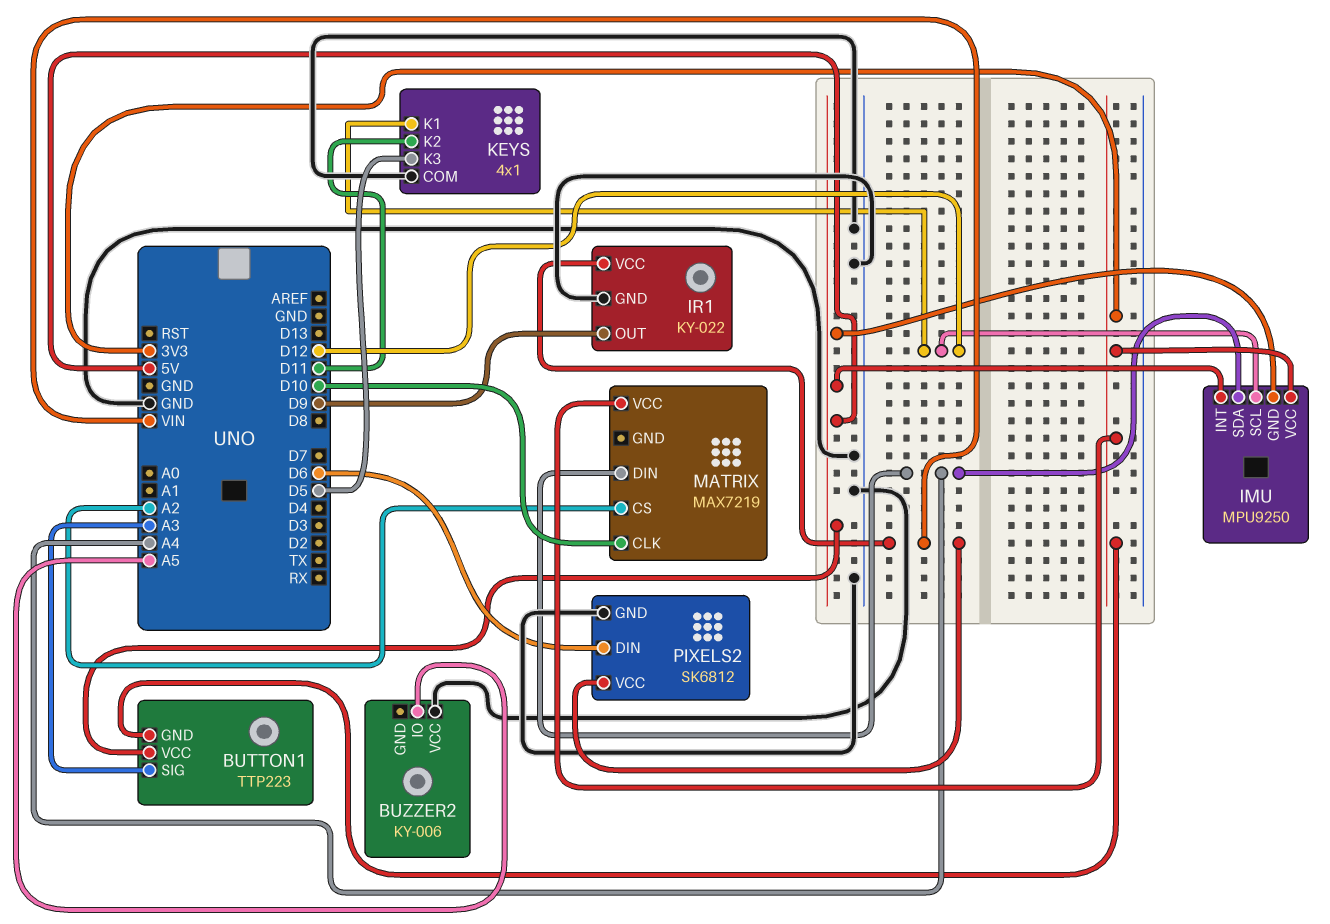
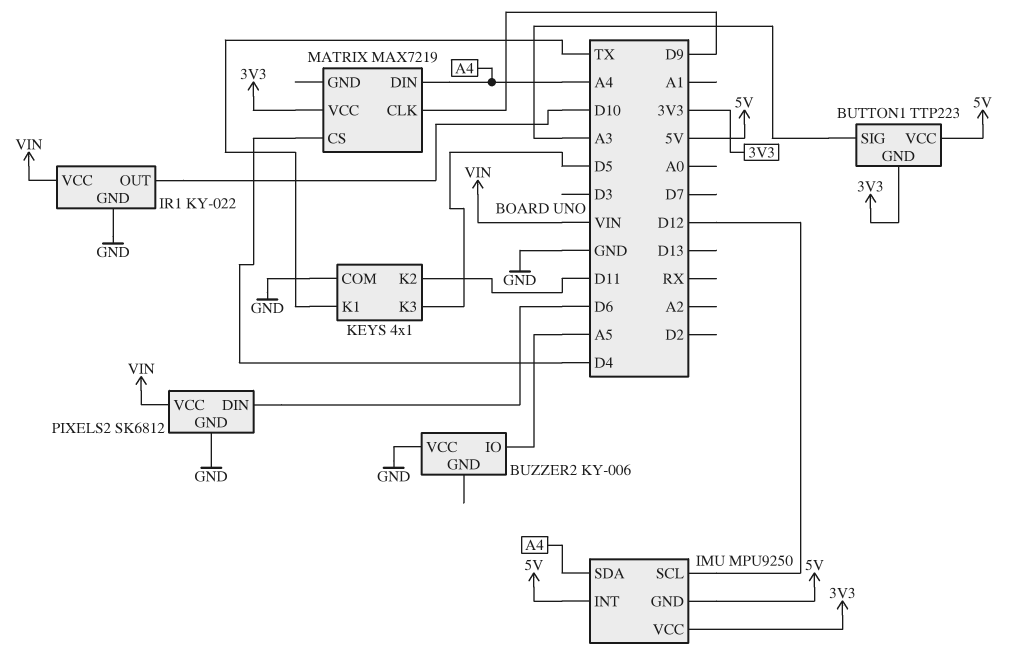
IR1 pin OUT: D9 -> D10
KEYS pin K1: D12 -> TX
MATRIX pin CLK: D10 -> D9
MATRIX pin CS: A2 -> D4

